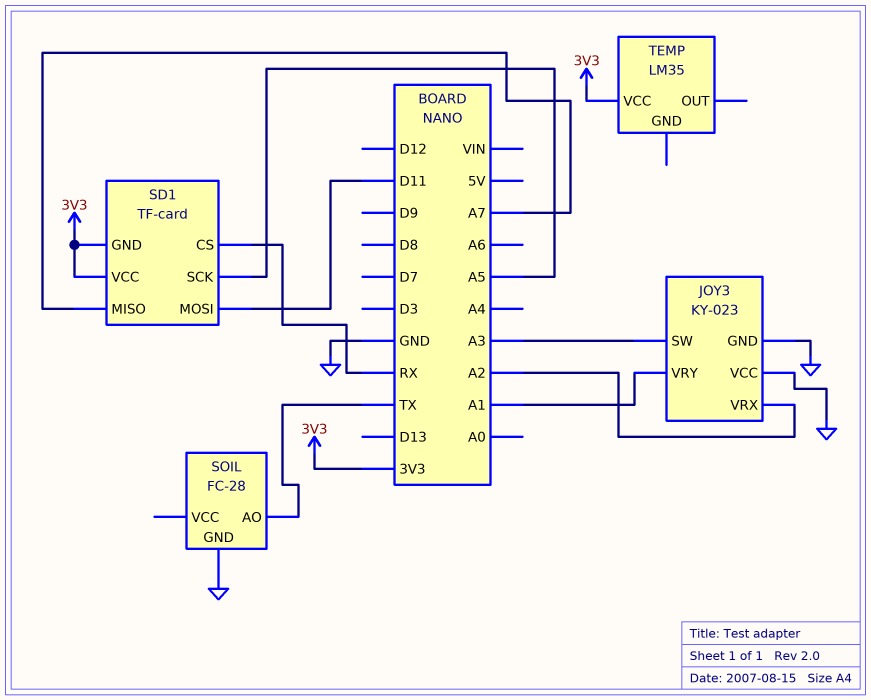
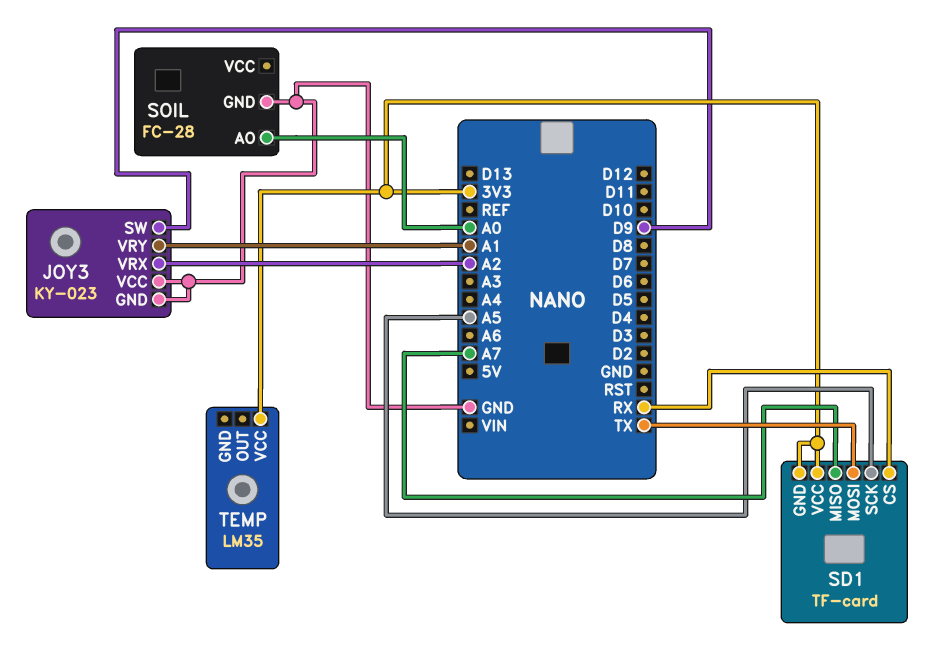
JOY3 pin SW: A3 -> D9
SD1 pin MOSI: D11 -> TX
SOIL pin AO: TX -> A0

